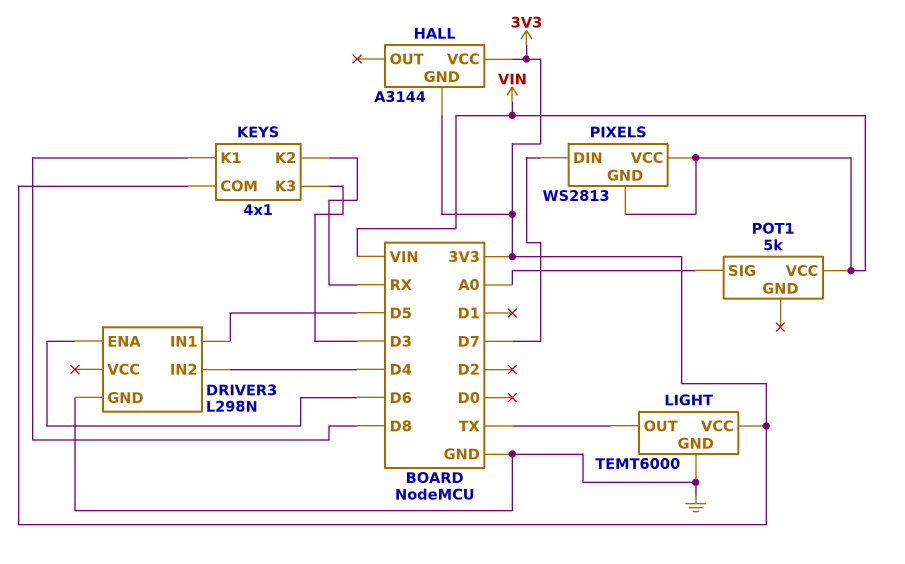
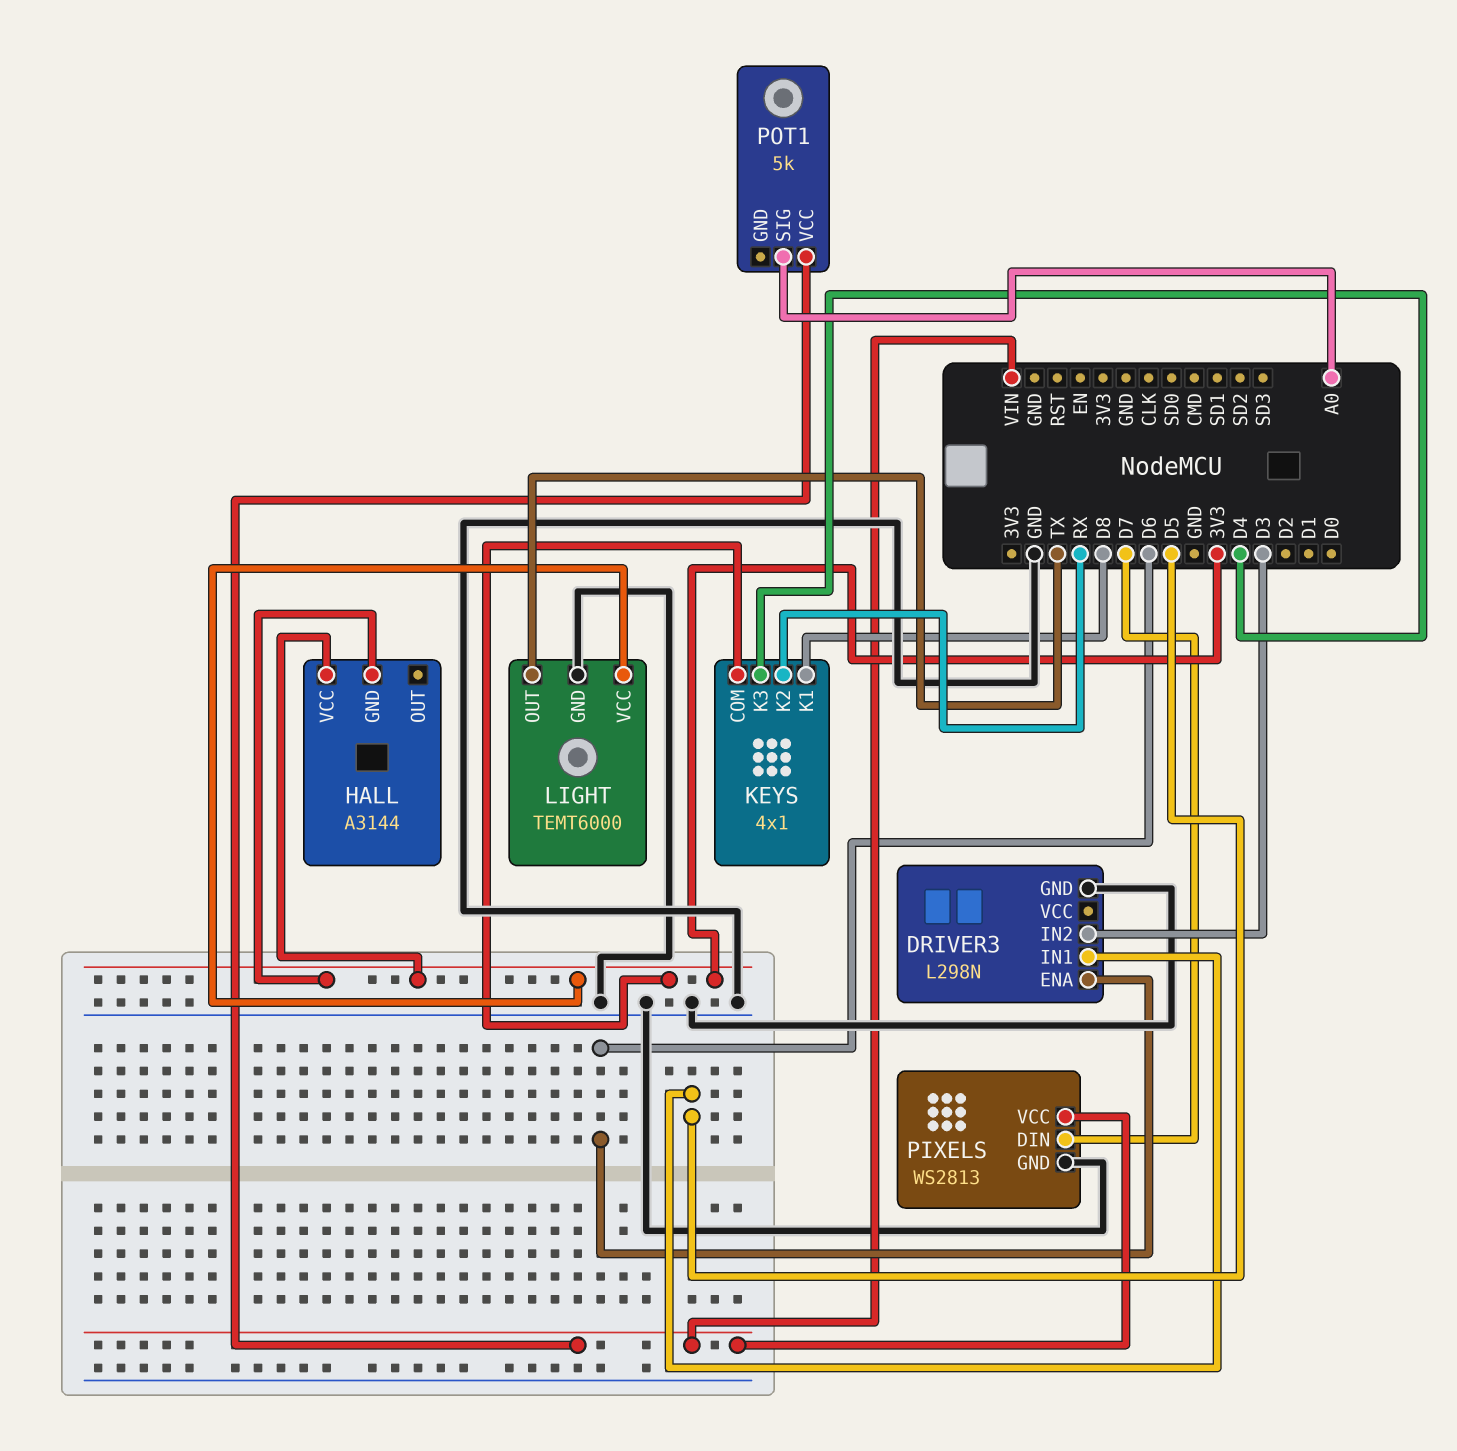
DRIVER3 pin IN2: D4 -> D3
KEYS pin K3: D3 -> D4
PIXELS pin GND: VIN -> GND

